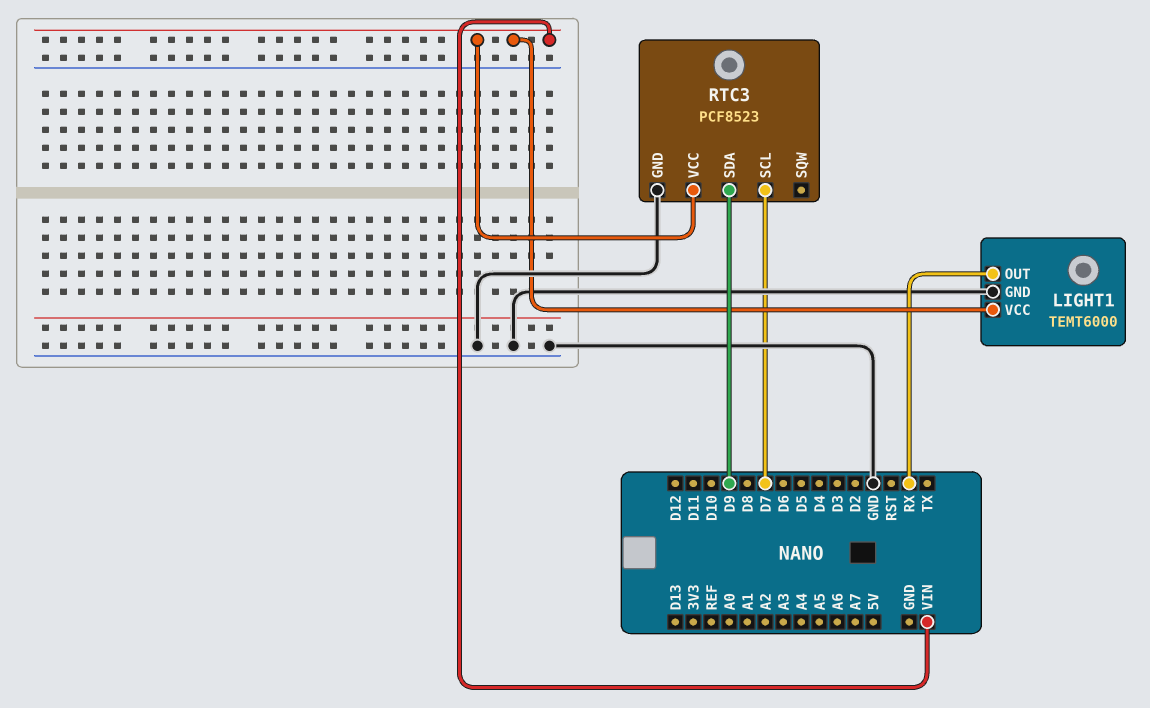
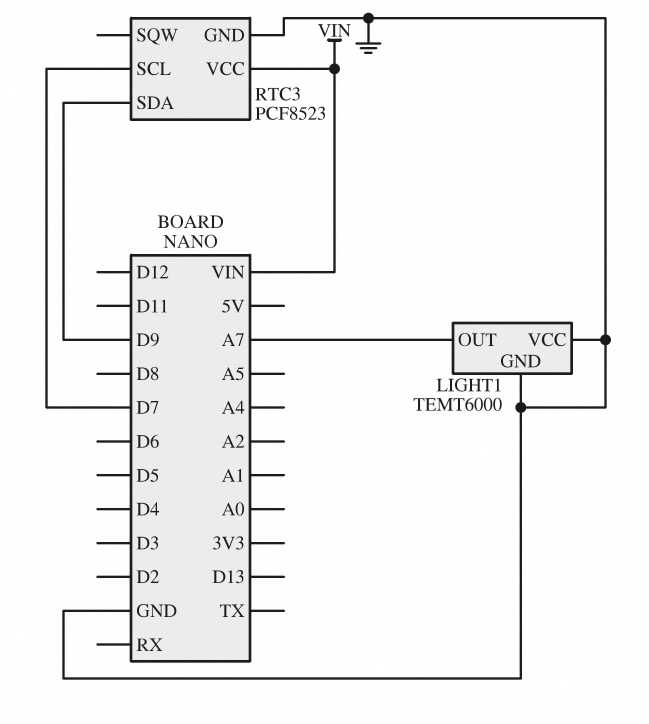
LIGHT1 pin OUT: RX -> A7
LIGHT1 pin VCC: VIN -> GND

